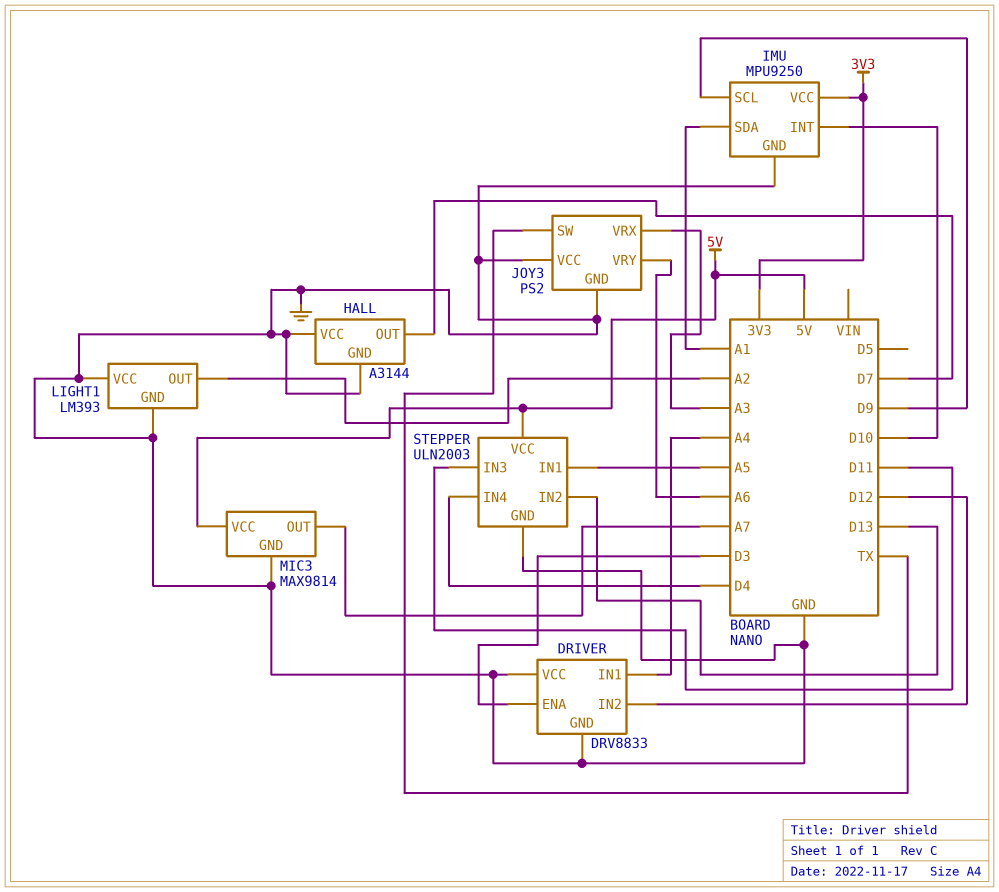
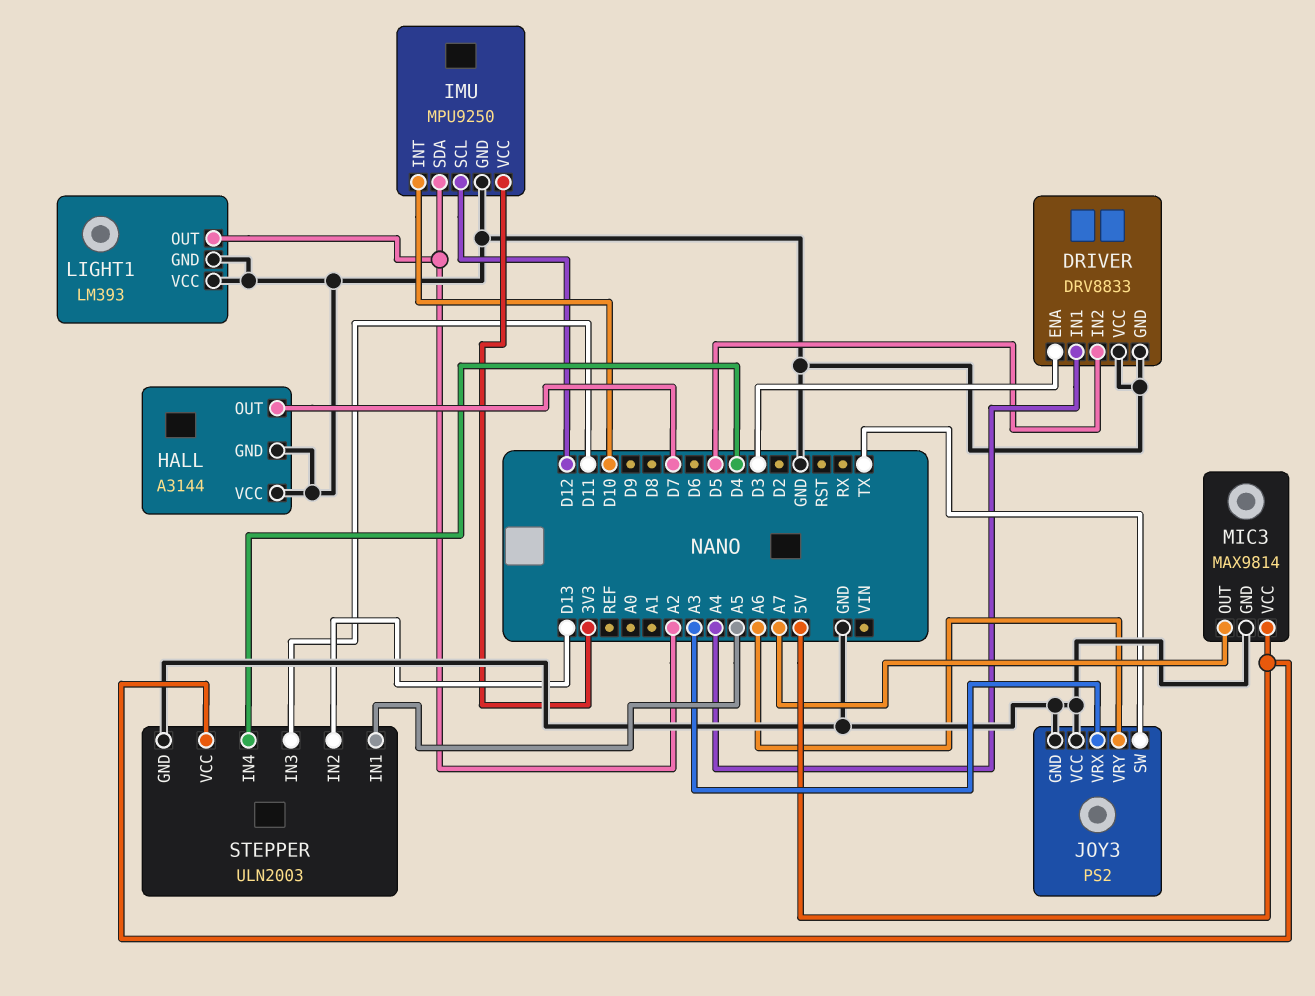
DRIVER pin IN2: D12 -> D5
IMU pin SCL: D9 -> D12
IMU pin SDA: A1 -> A2

